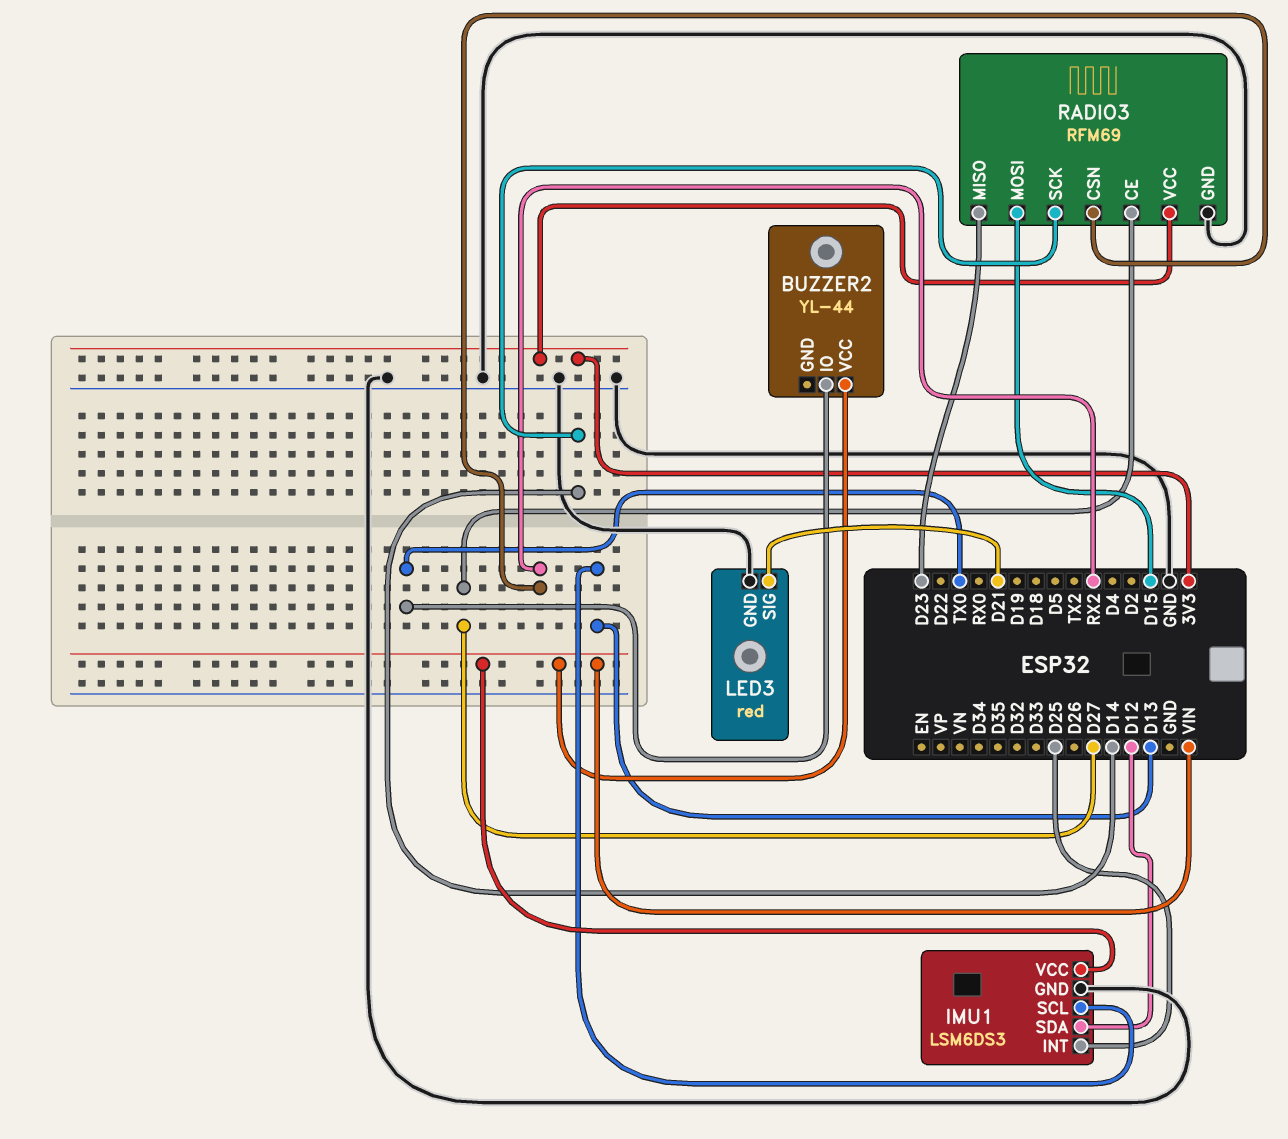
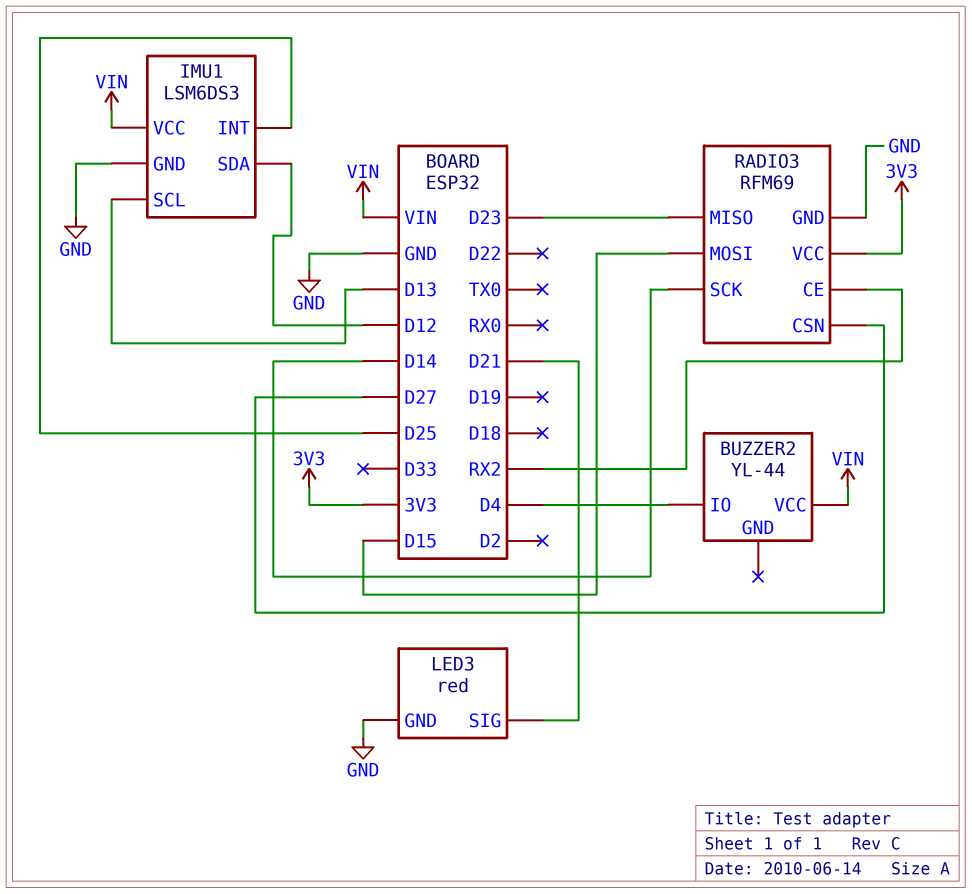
BUZZER2 pin IO: TX0 -> D4
RADIO3 pin CE: D27 -> RX2
RADIO3 pin CSN: RX2 -> D27

